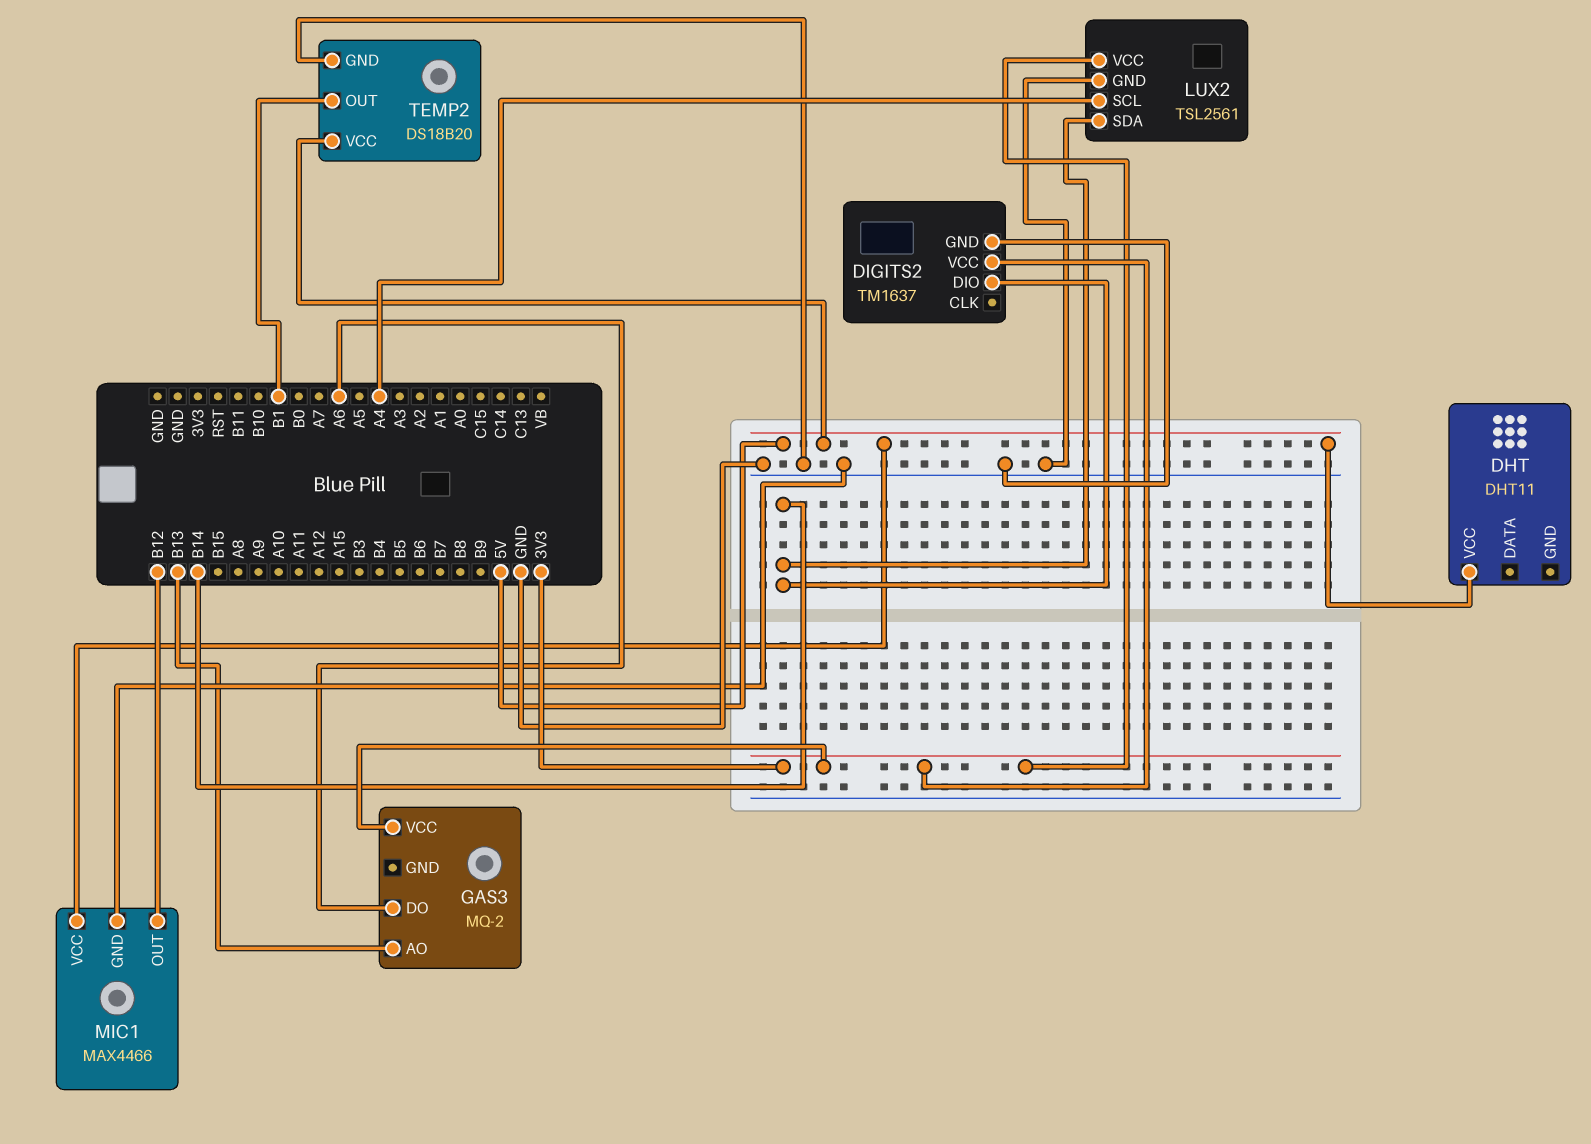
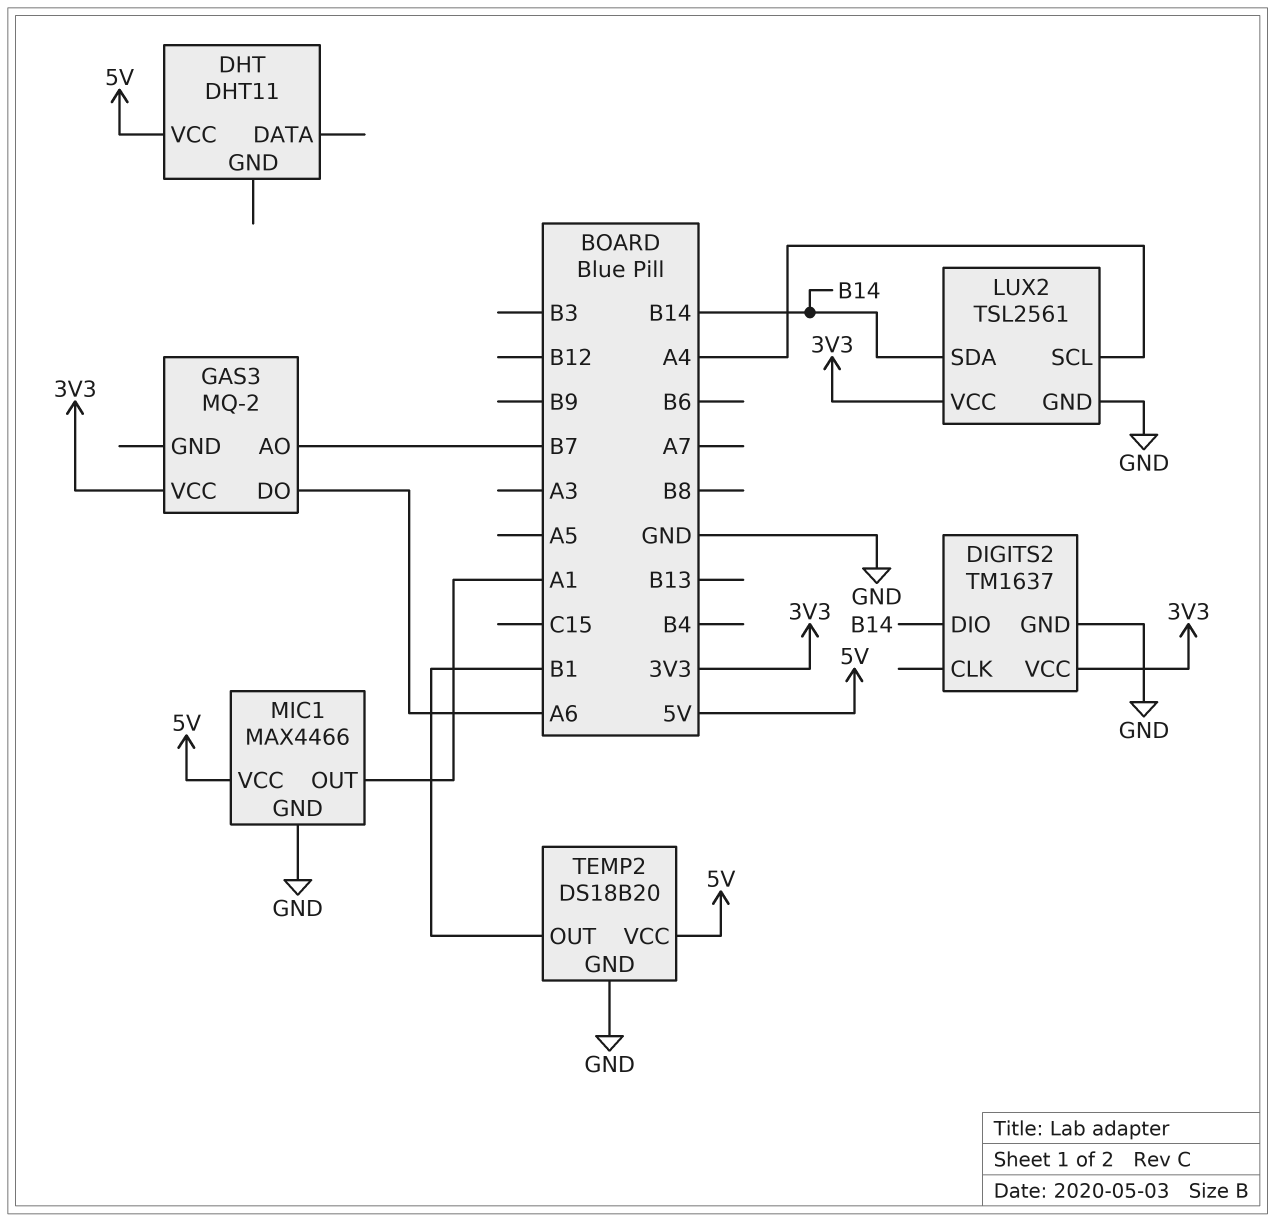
GAS3 pin AO: B13 -> B7
MIC1 pin OUT: B12 -> A1

